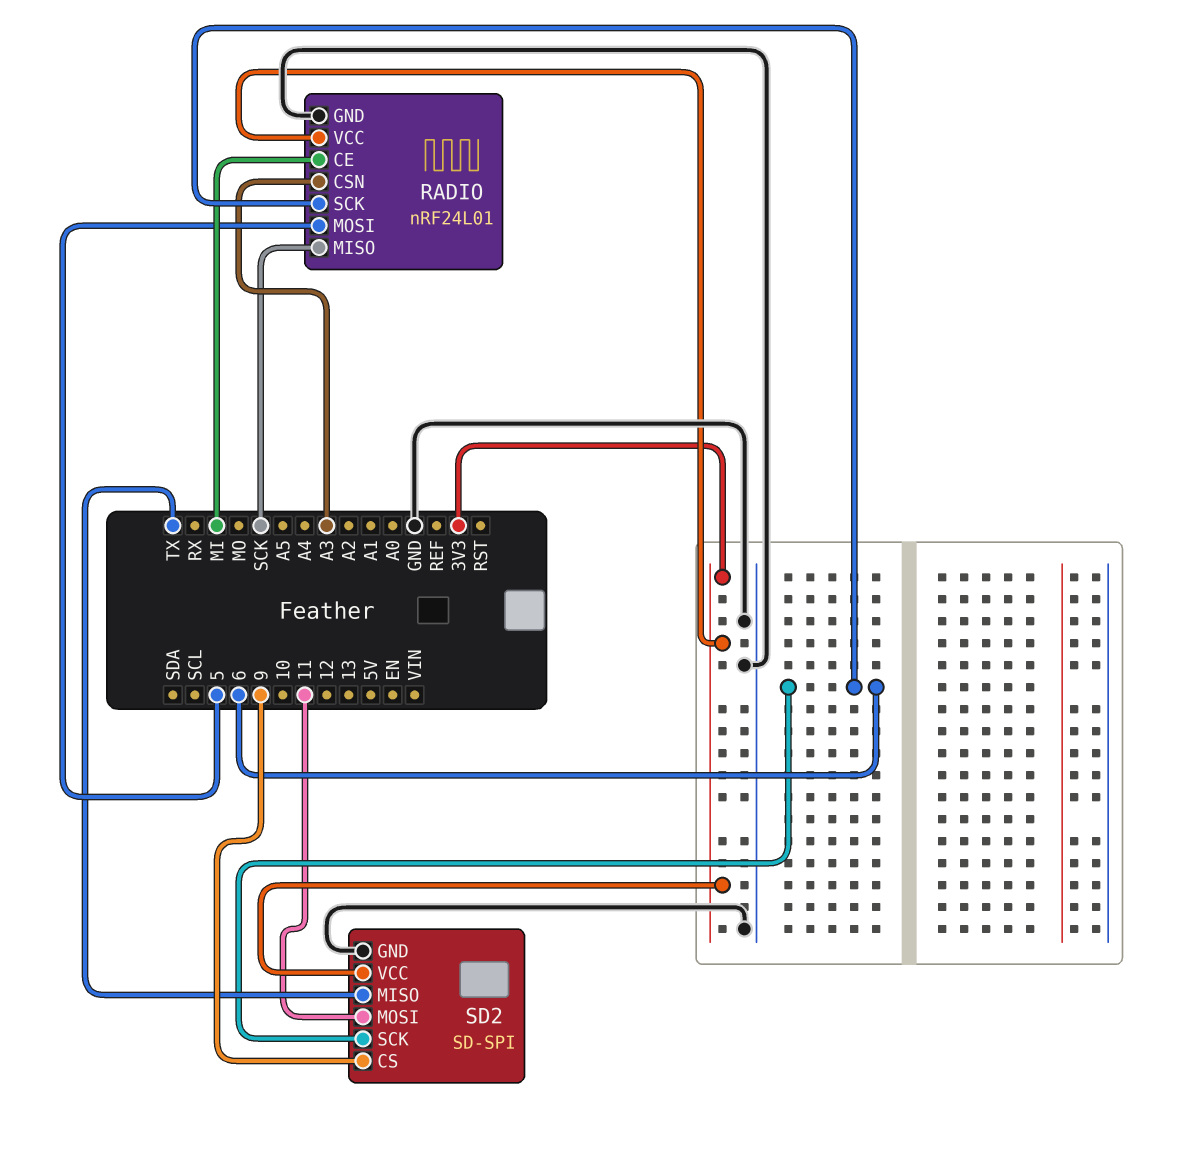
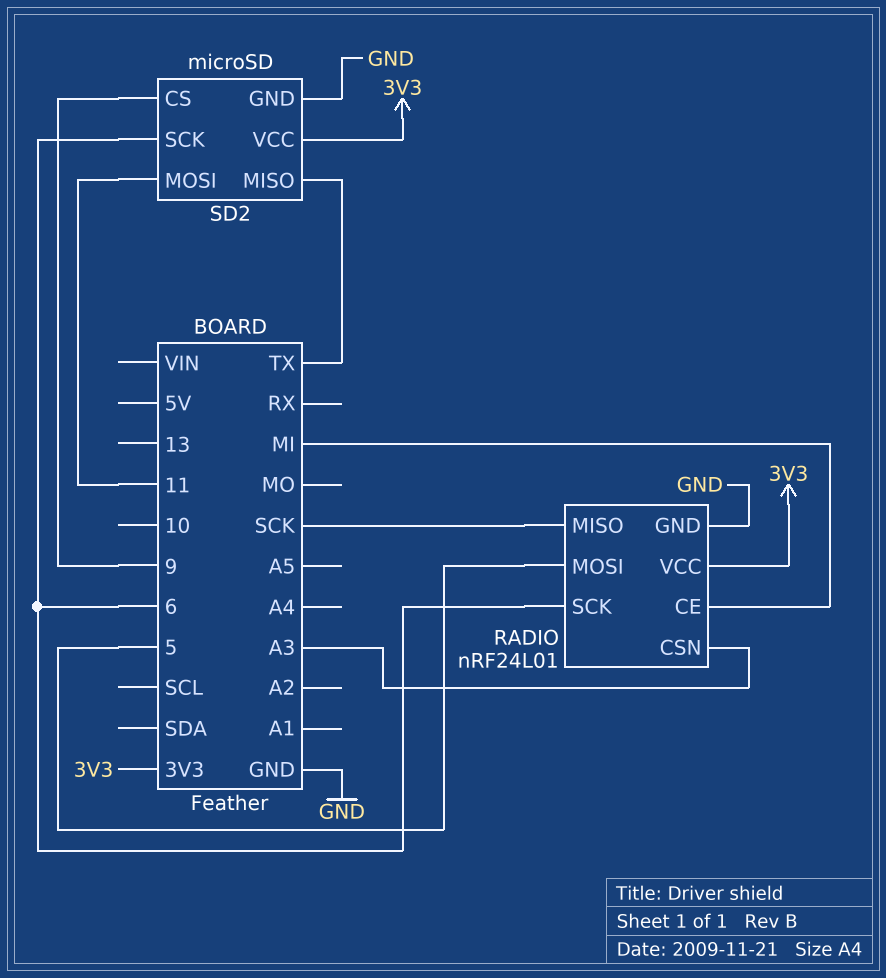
SD2: SD-SPI -> microSD

